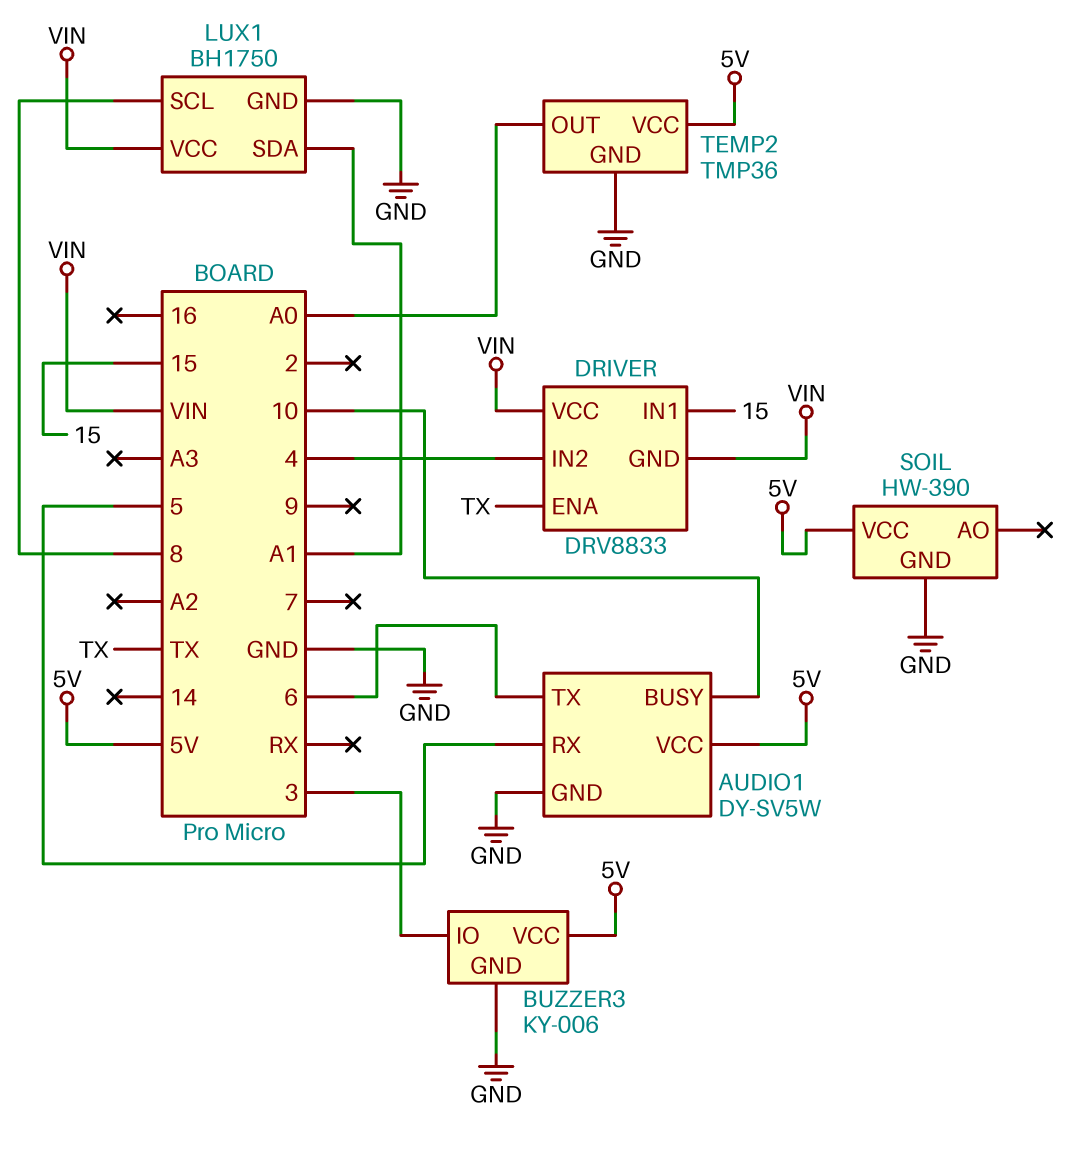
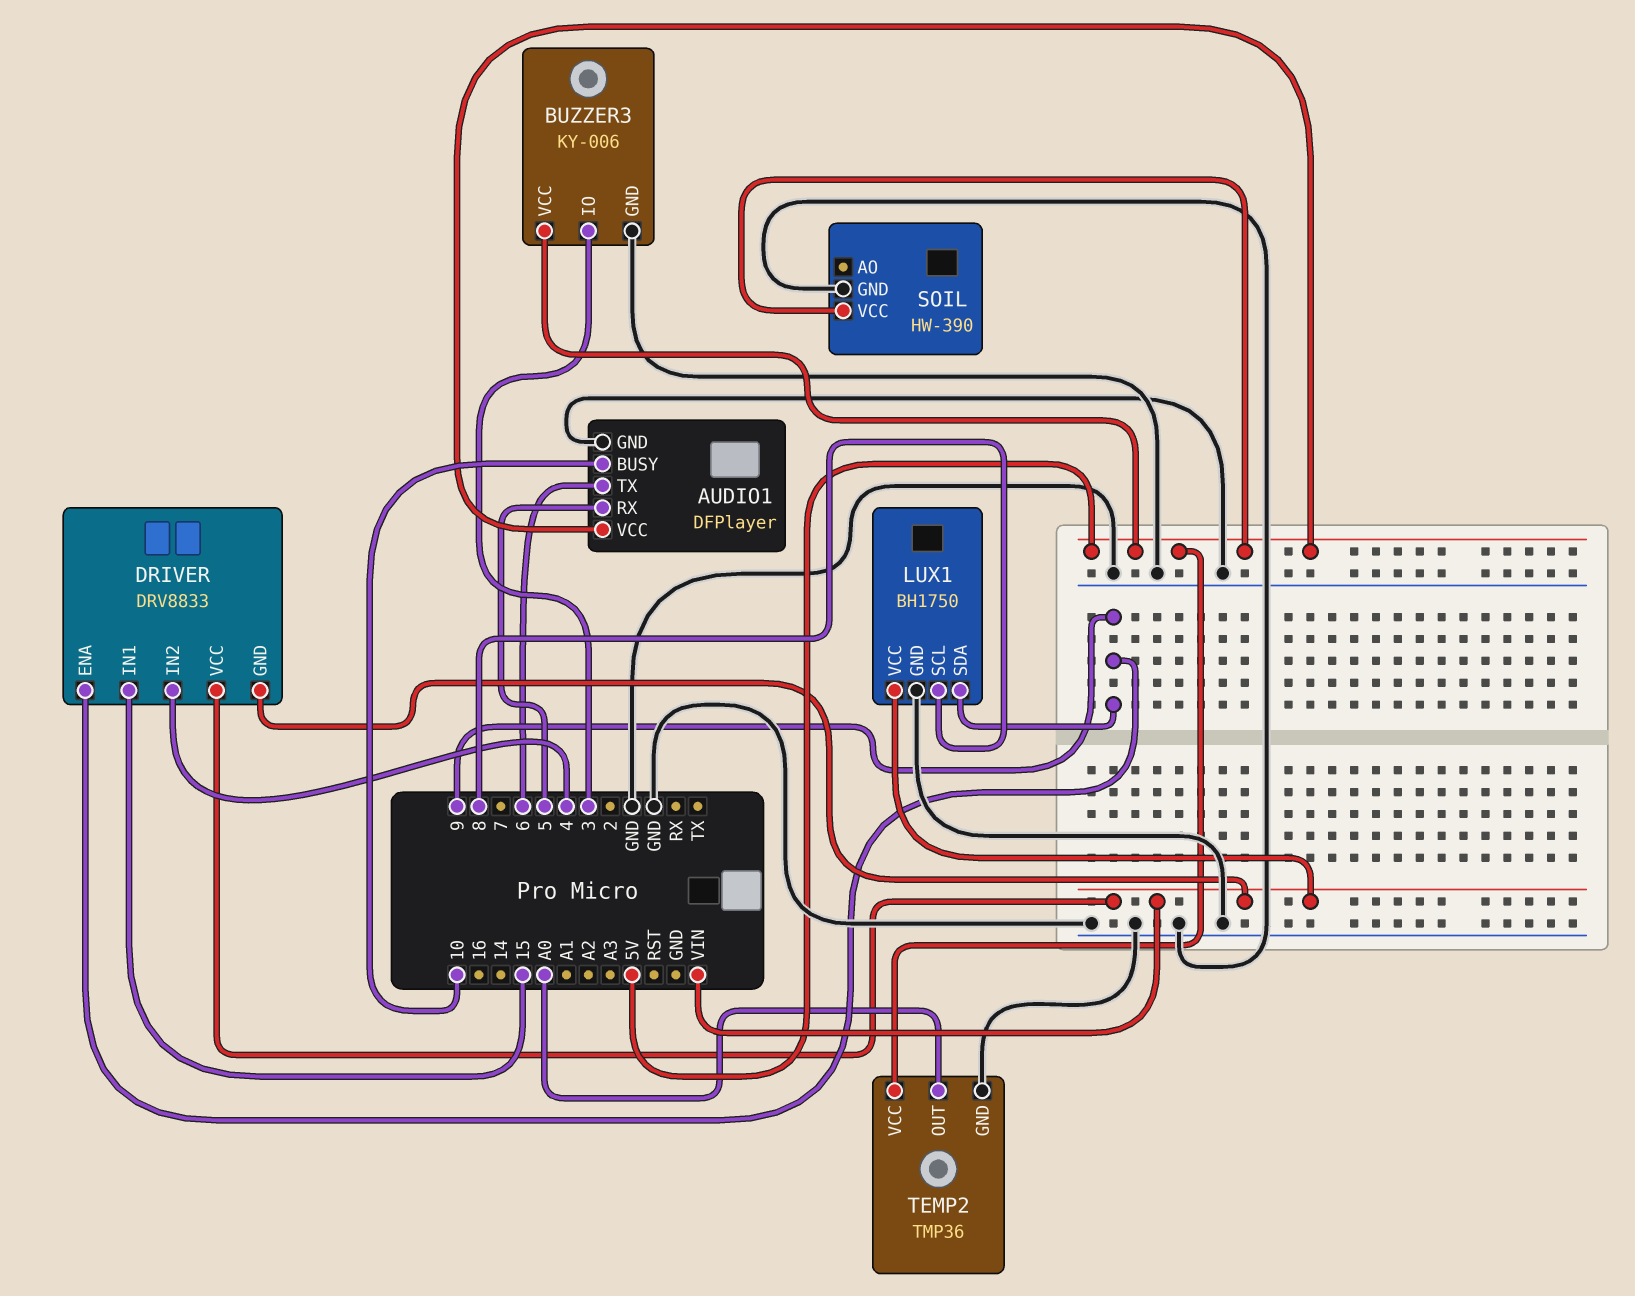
AUDIO1: DY-SV5W -> DFPlayer
DRIVER pin ENA: TX -> 9
LUX1 pin SDA: A1 -> 9

